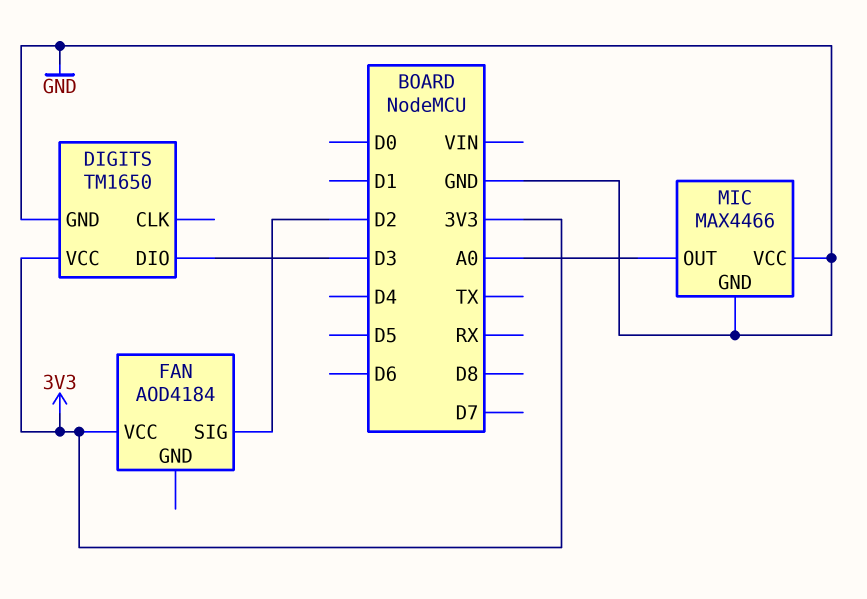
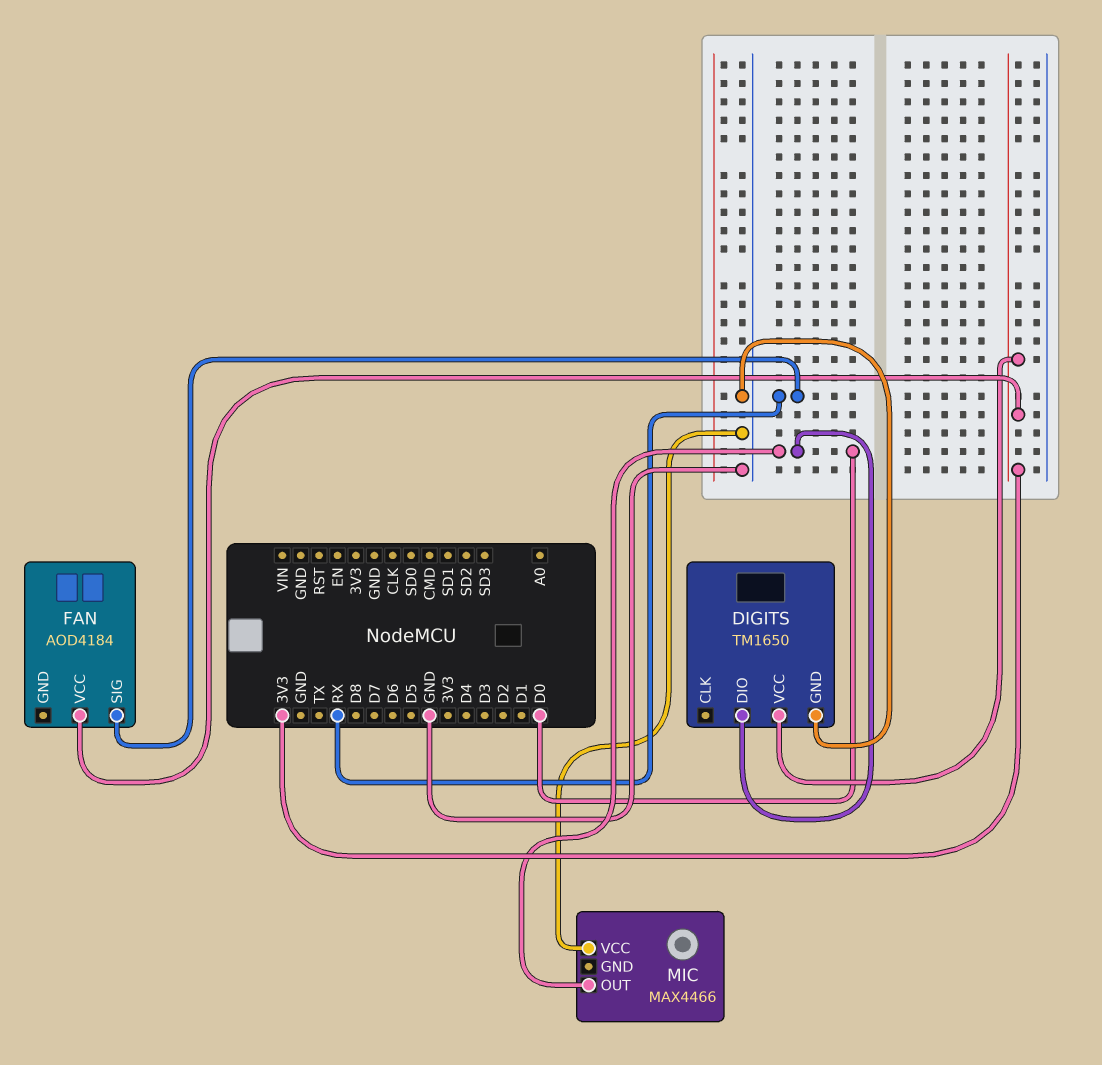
DIGITS pin DIO: D3 -> D0
FAN pin SIG: D2 -> RX
MIC pin GND: GND -> none
MIC pin OUT: A0 -> D0

